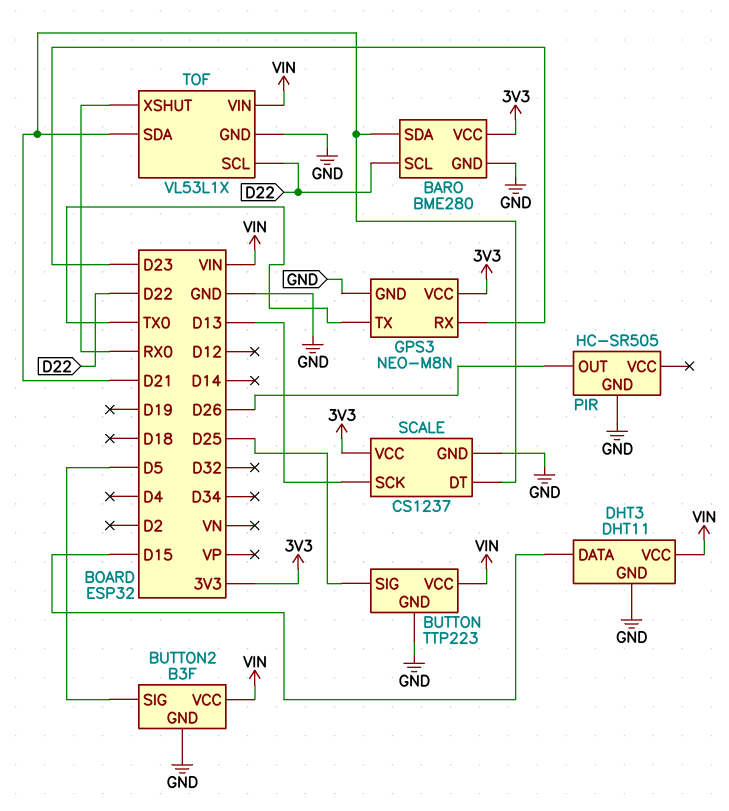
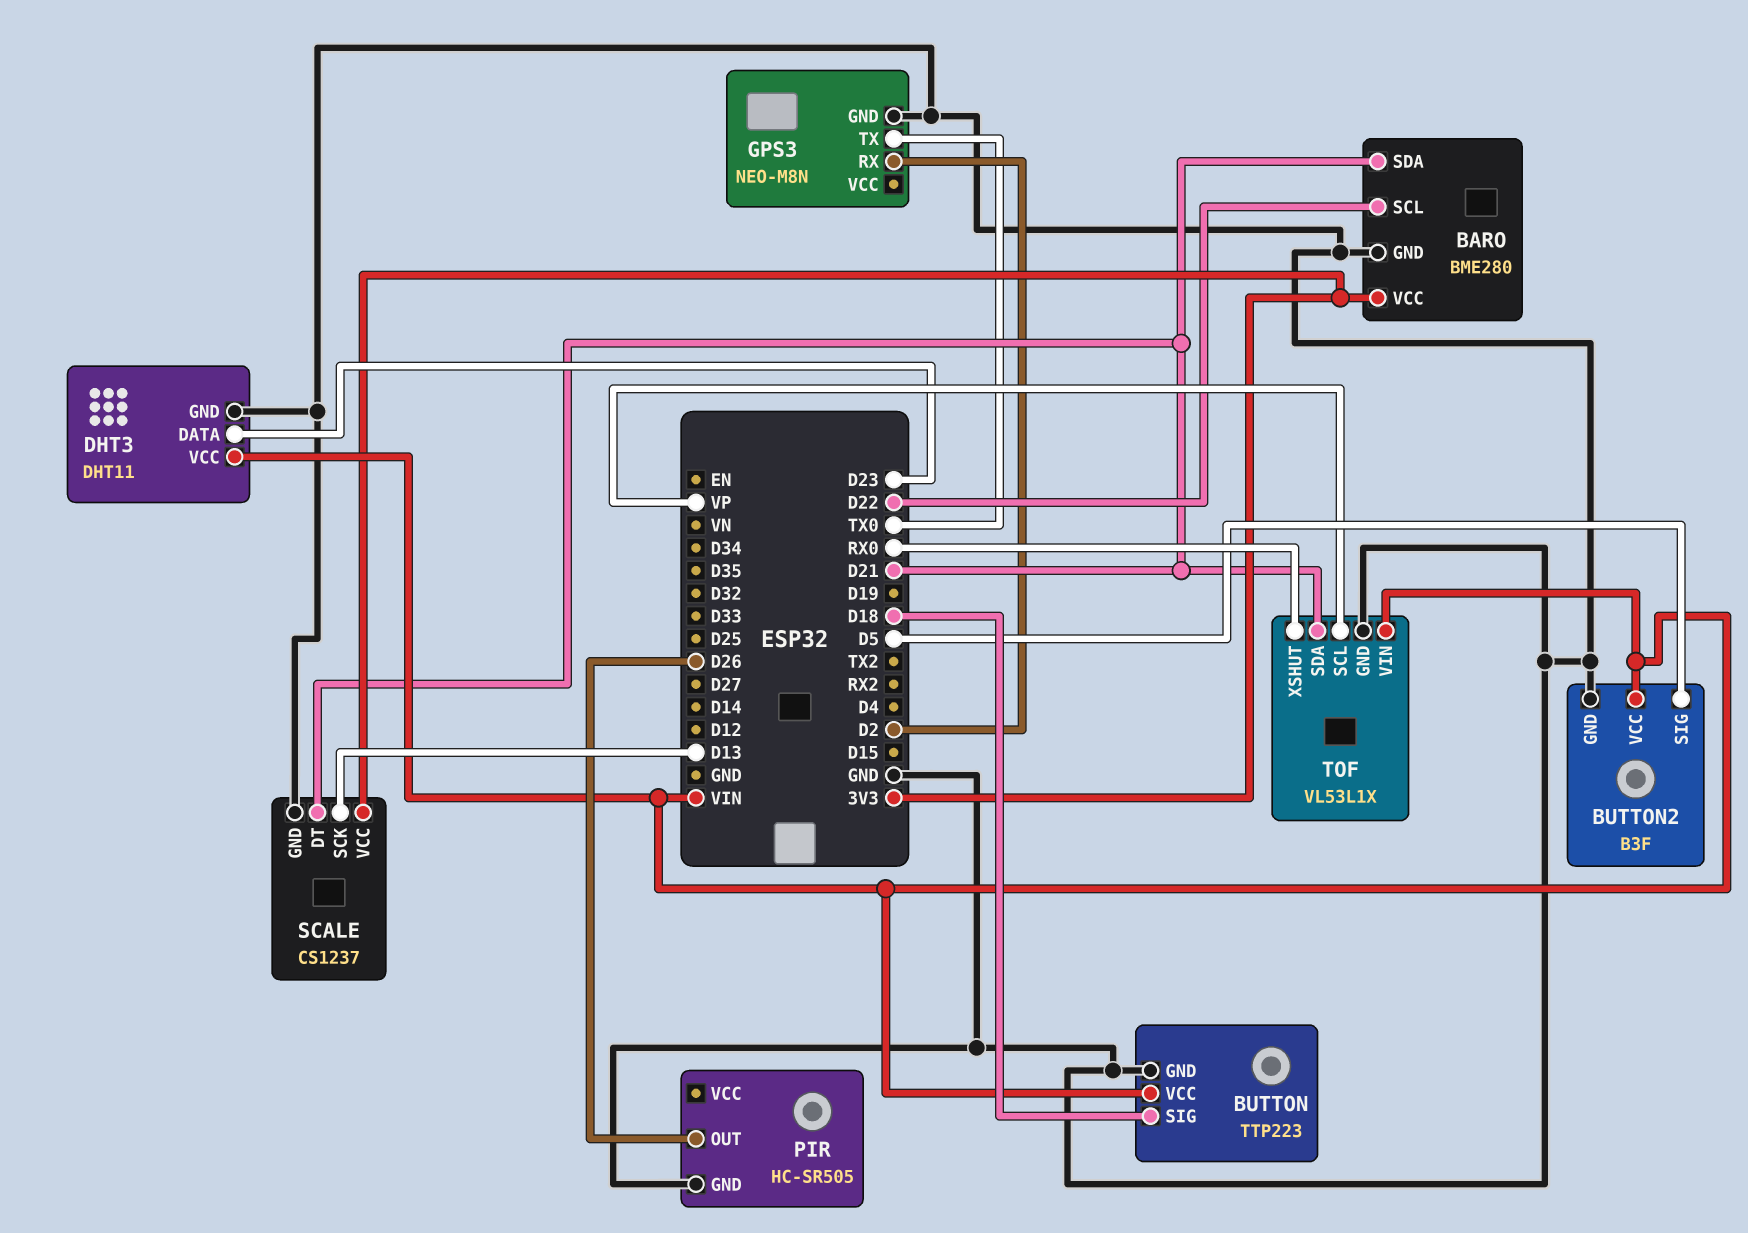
BUTTON pin SIG: D25 -> D18
DHT3 pin DATA: D15 -> D23
GPS3 pin RX: D23 -> D2
GPS3 pin VCC: 3V3 -> none
TOF pin SCL: D22 -> VP

